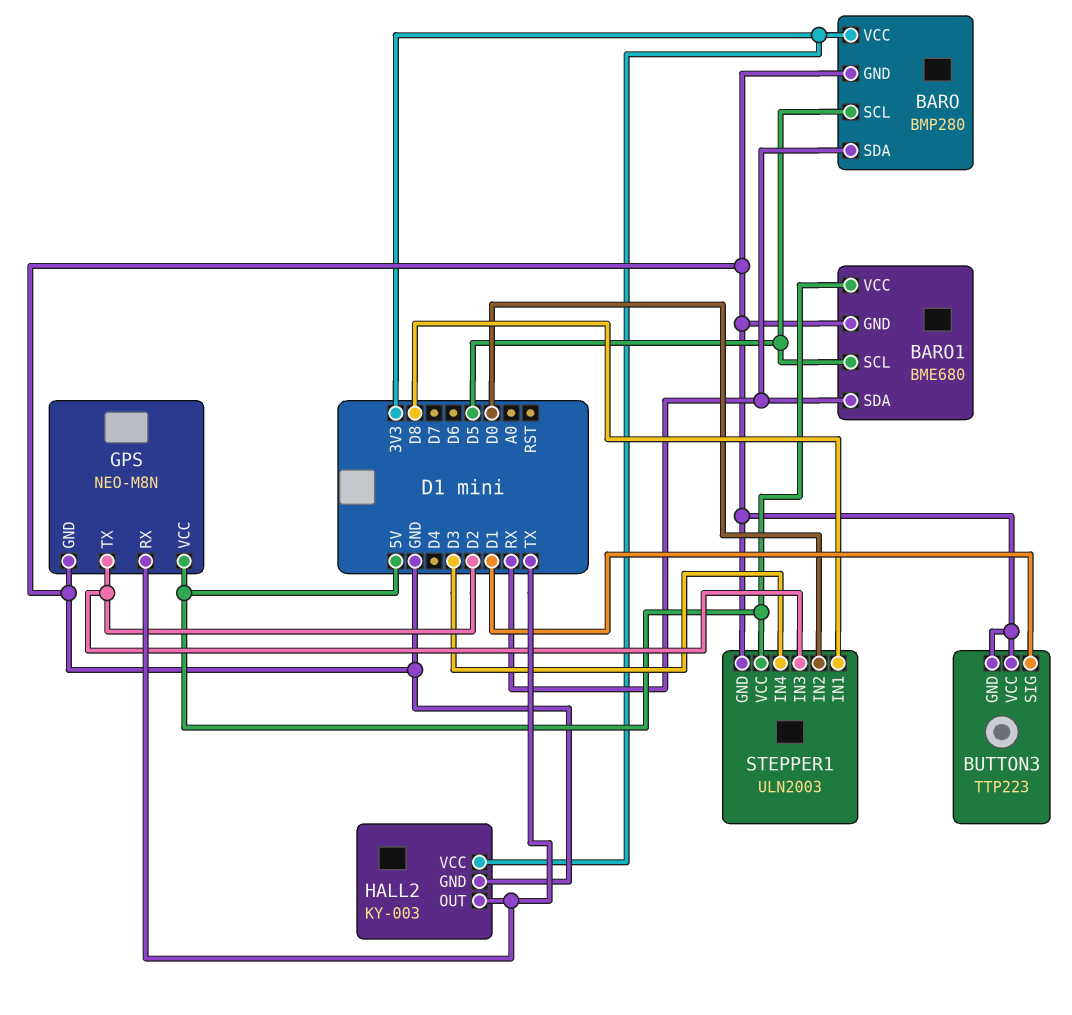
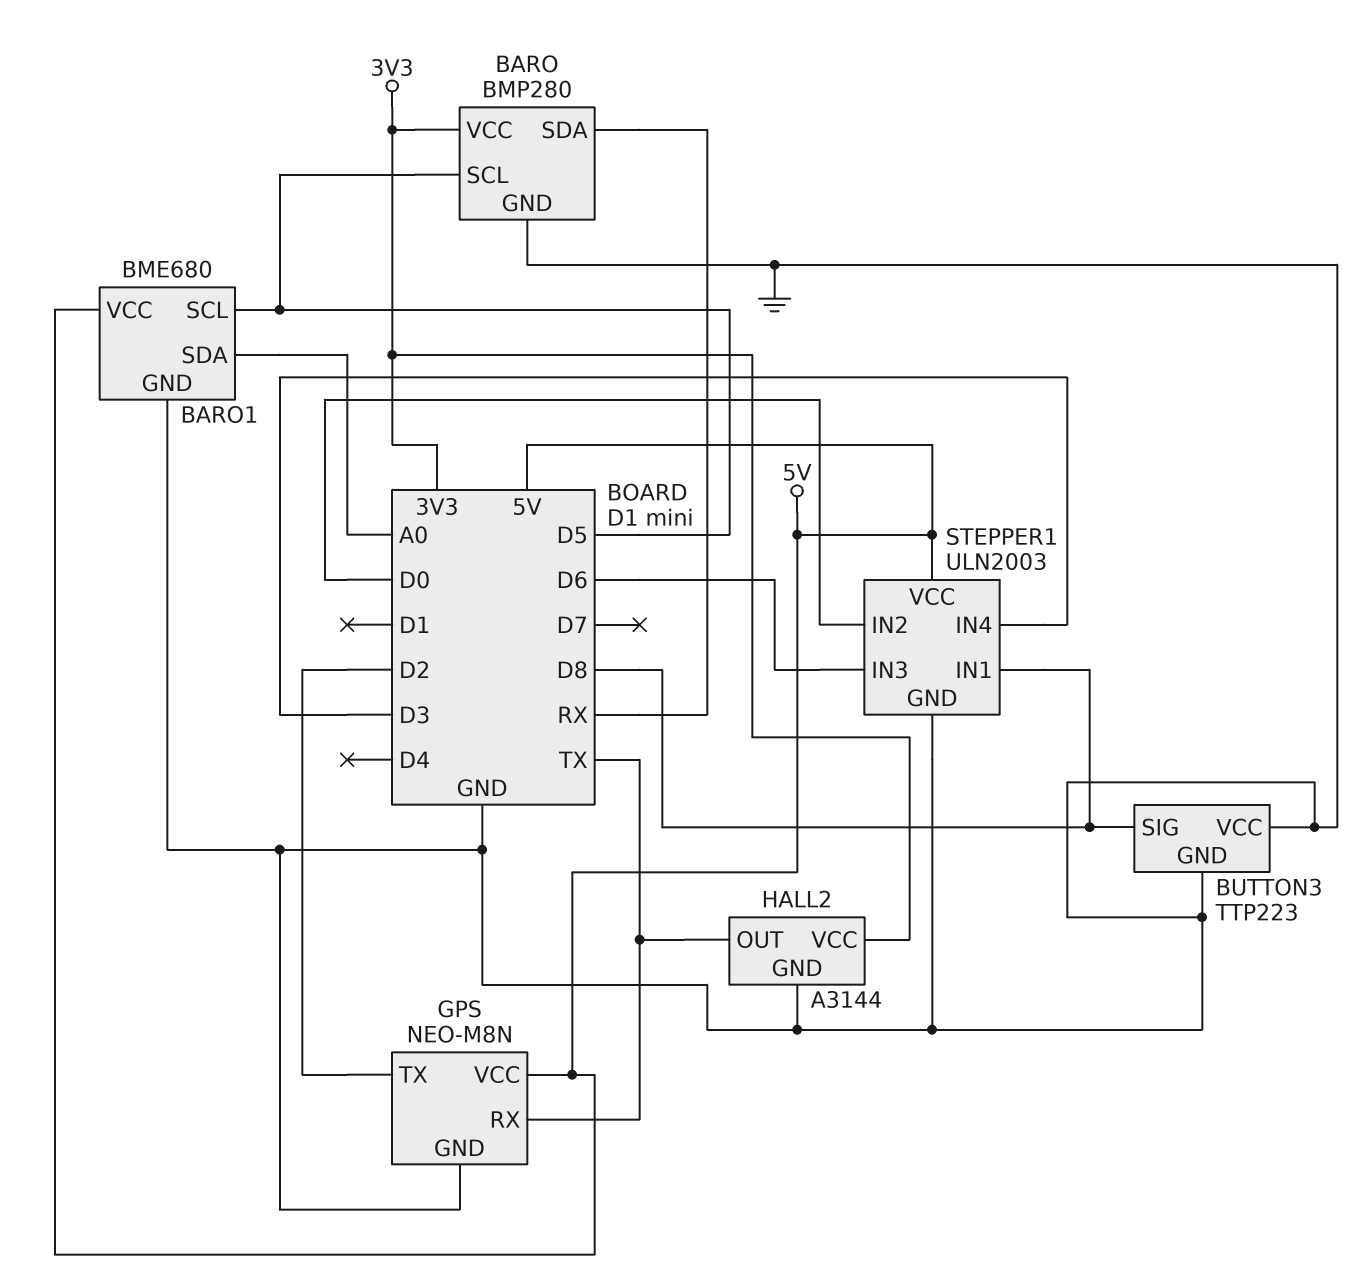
BARO1 pin SDA: RX -> A0
BUTTON3 pin SIG: D1 -> D8
HALL2: KY-003 -> A3144
STEPPER1 pin IN3: D2 -> D6

